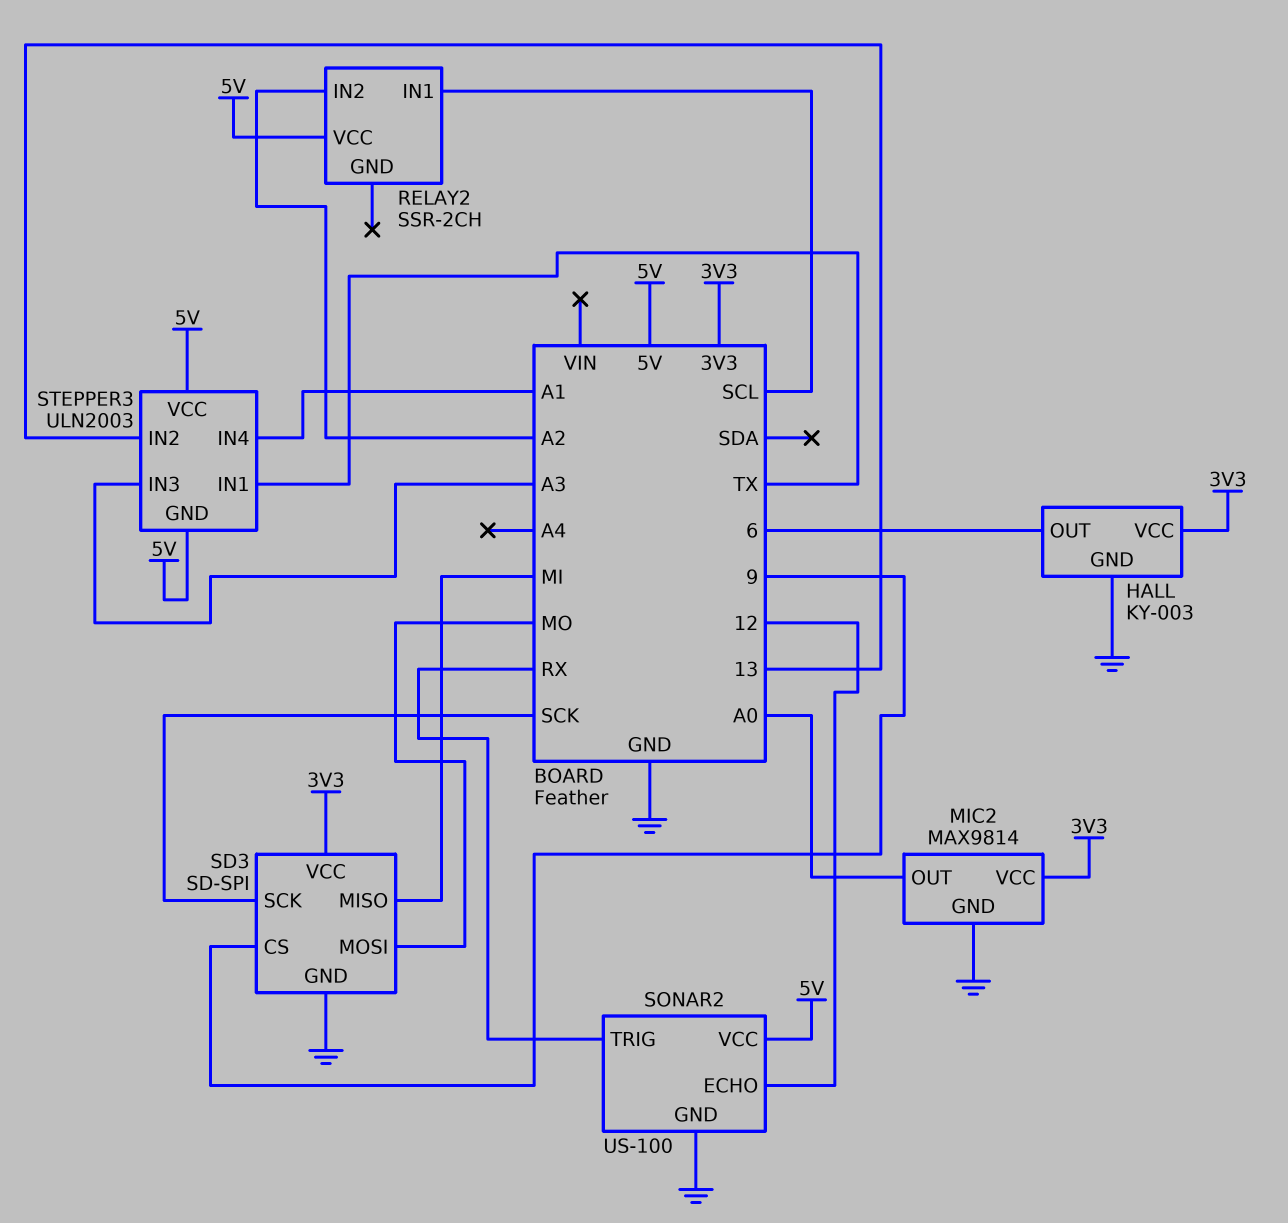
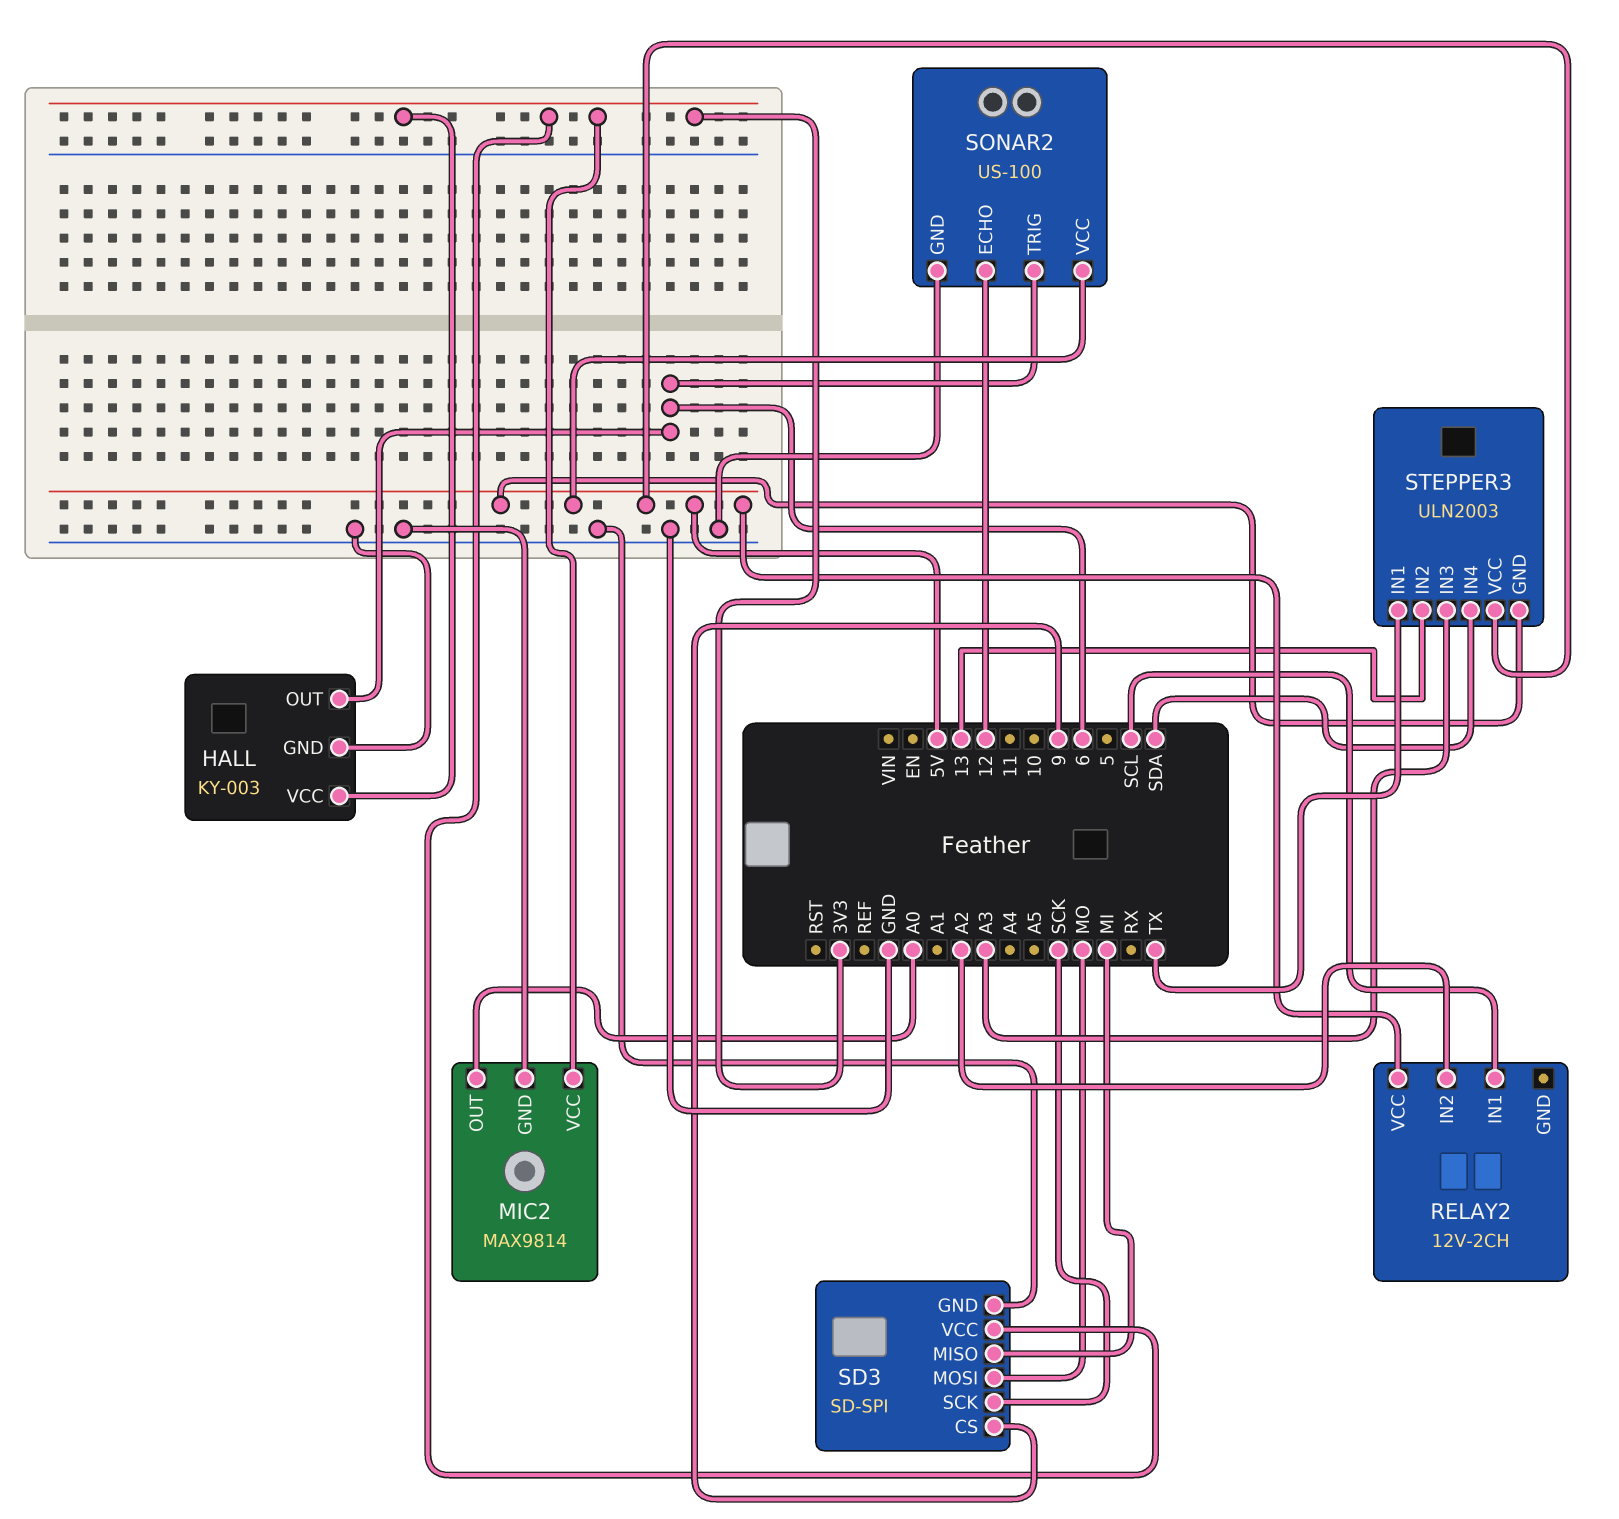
RELAY2: SSR-2CH -> 12V-2CH
SONAR2 pin TRIG: RX -> 6
STEPPER3 pin IN4: A1 -> SDA

